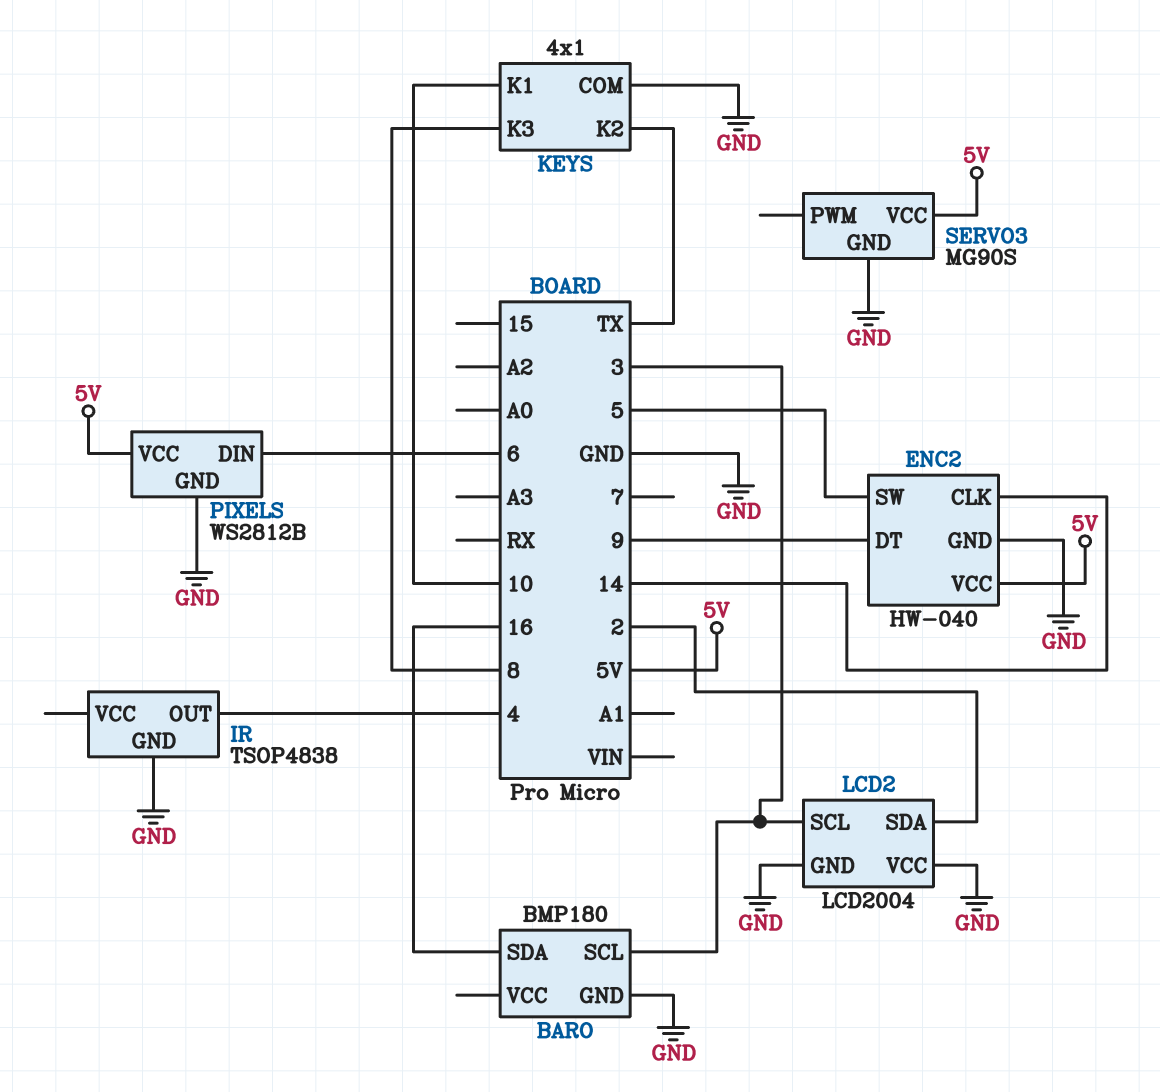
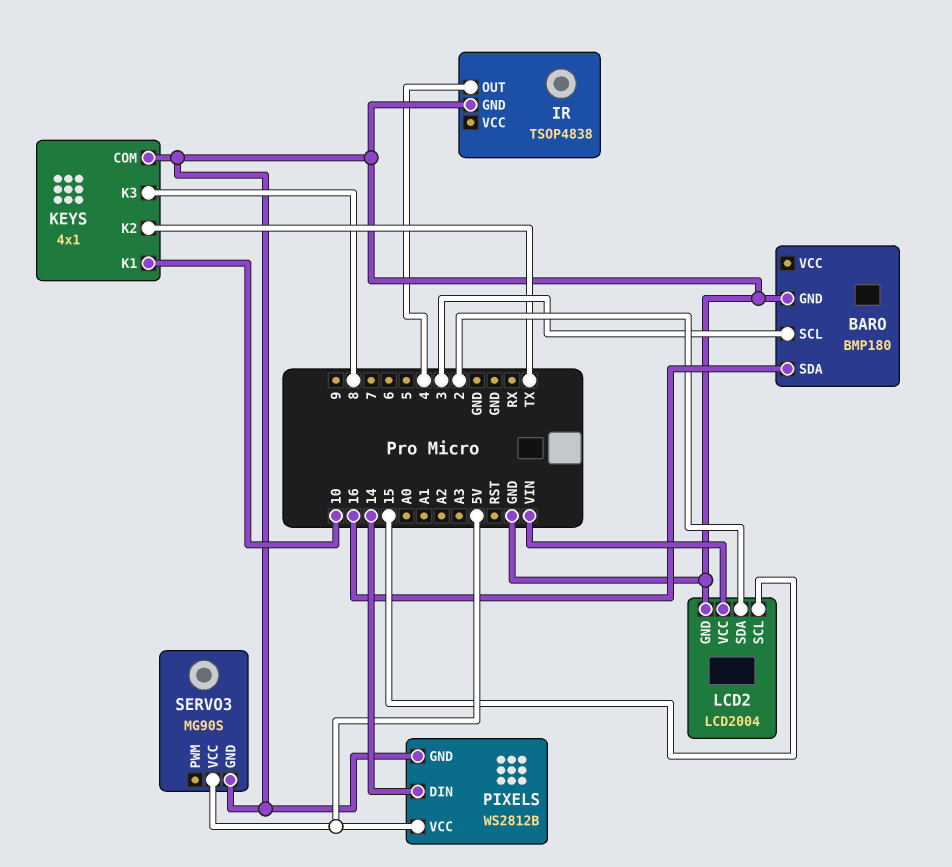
ENC2: HW-040 -> none
ENC2 pin CLK: 14 -> none
ENC2 pin DT: 9 -> none
ENC2 pin GND: GND -> none
ENC2 pin SW: 5 -> none
ENC2 pin VCC: 5V -> none
LCD2 pin SCL: 3 -> 15
LCD2 pin VCC: GND -> VIN
PIXELS pin DIN: 6 -> 14

